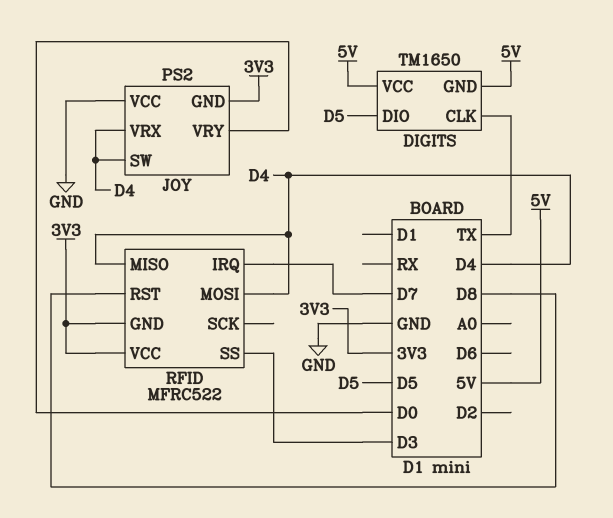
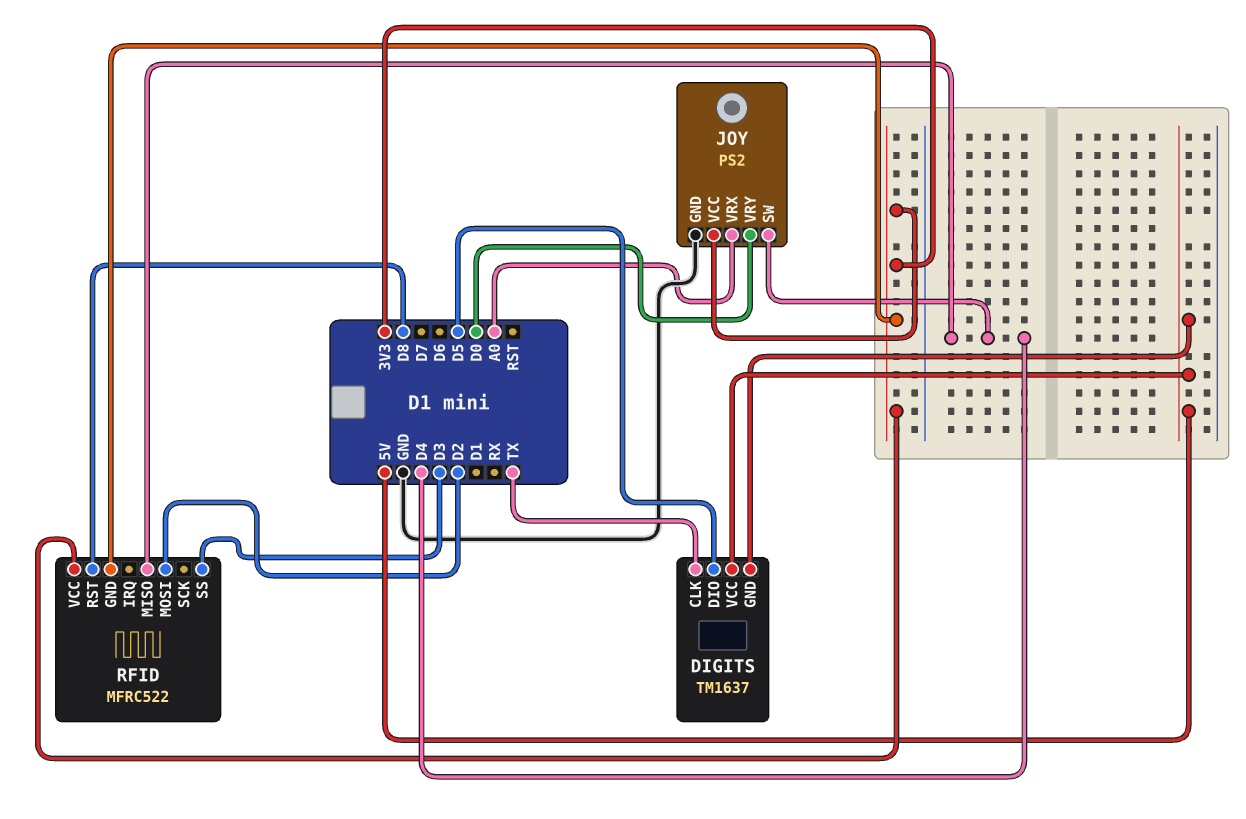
DIGITS: TM1650 -> TM1637
JOY pin GND: 3V3 -> GND
JOY pin VCC: GND -> 3V3
JOY pin VRX: D4 -> A0
RFID pin IRQ: D7 -> none
RFID pin MOSI: D4 -> D2

